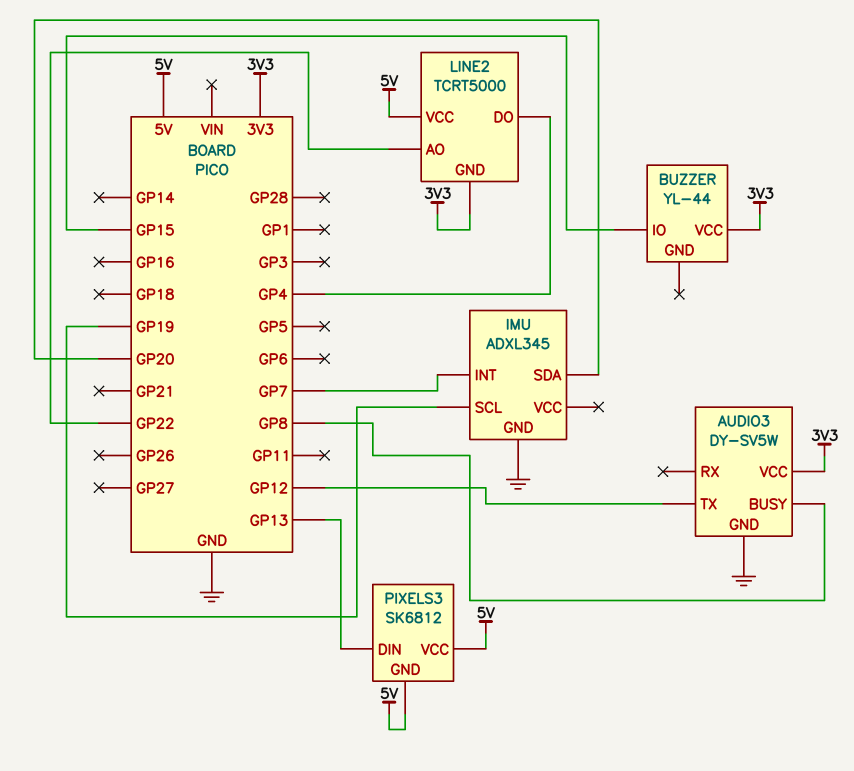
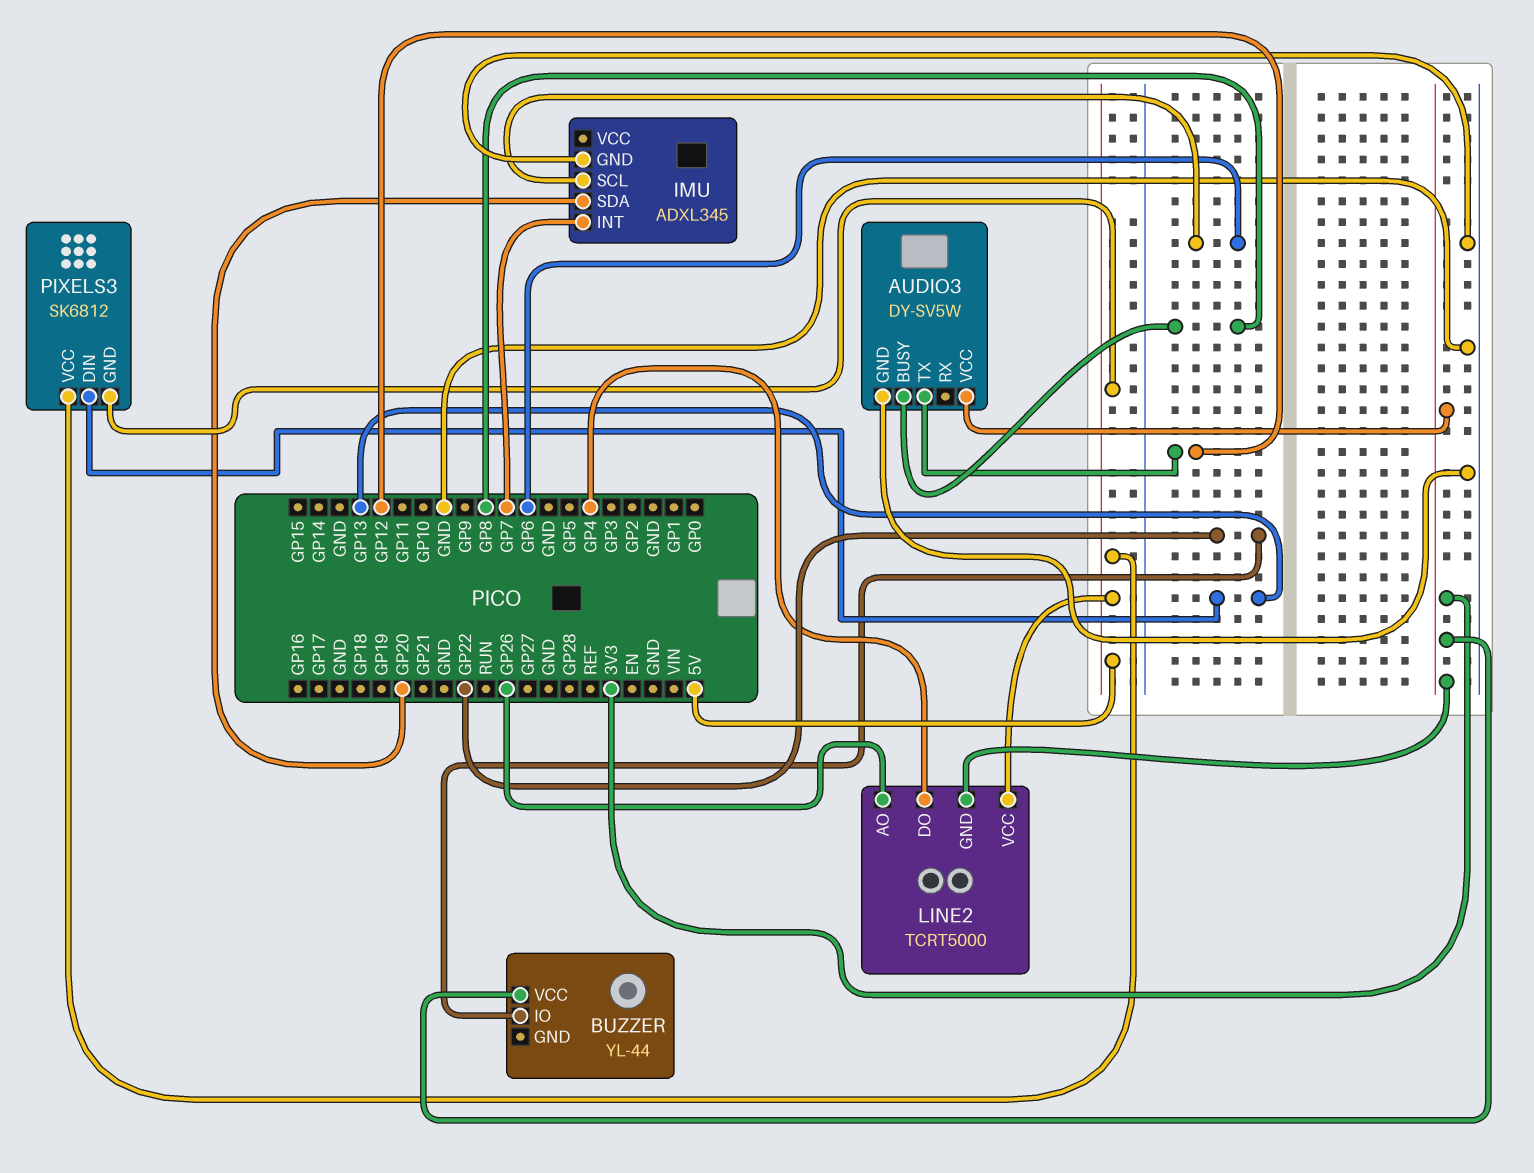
BUZZER pin IO: GP15 -> GP22
IMU pin SCL: GP19 -> GP6
LINE2 pin AO: GP22 -> GP26

